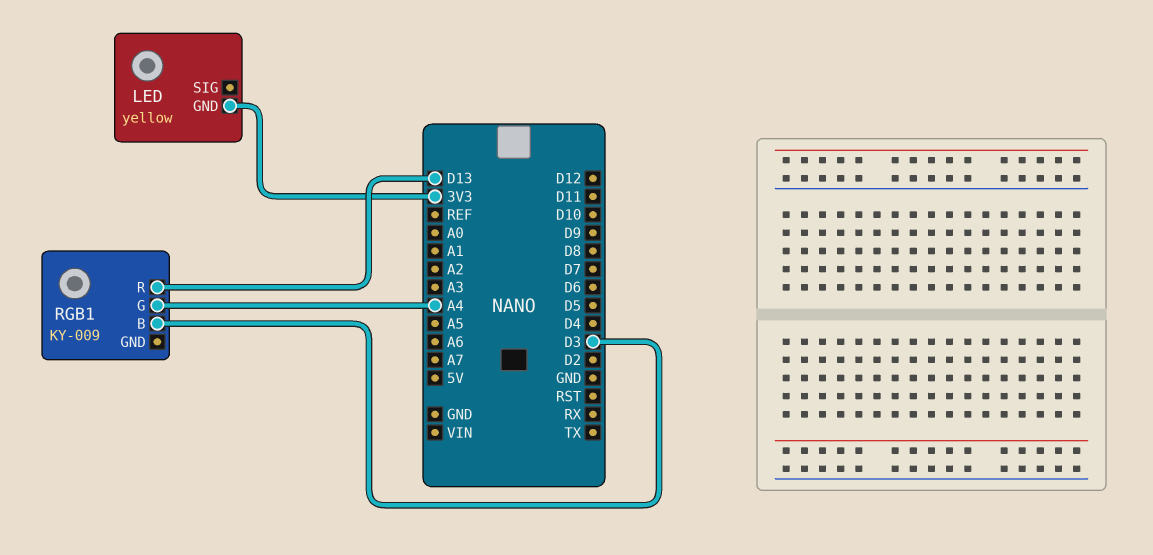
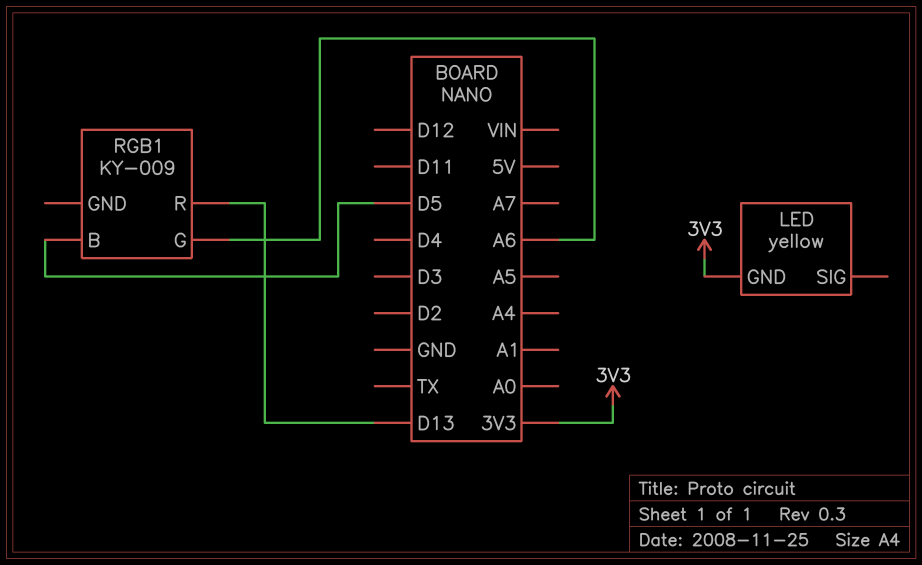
RGB1 pin B: D3 -> D5
RGB1 pin G: A4 -> A6

